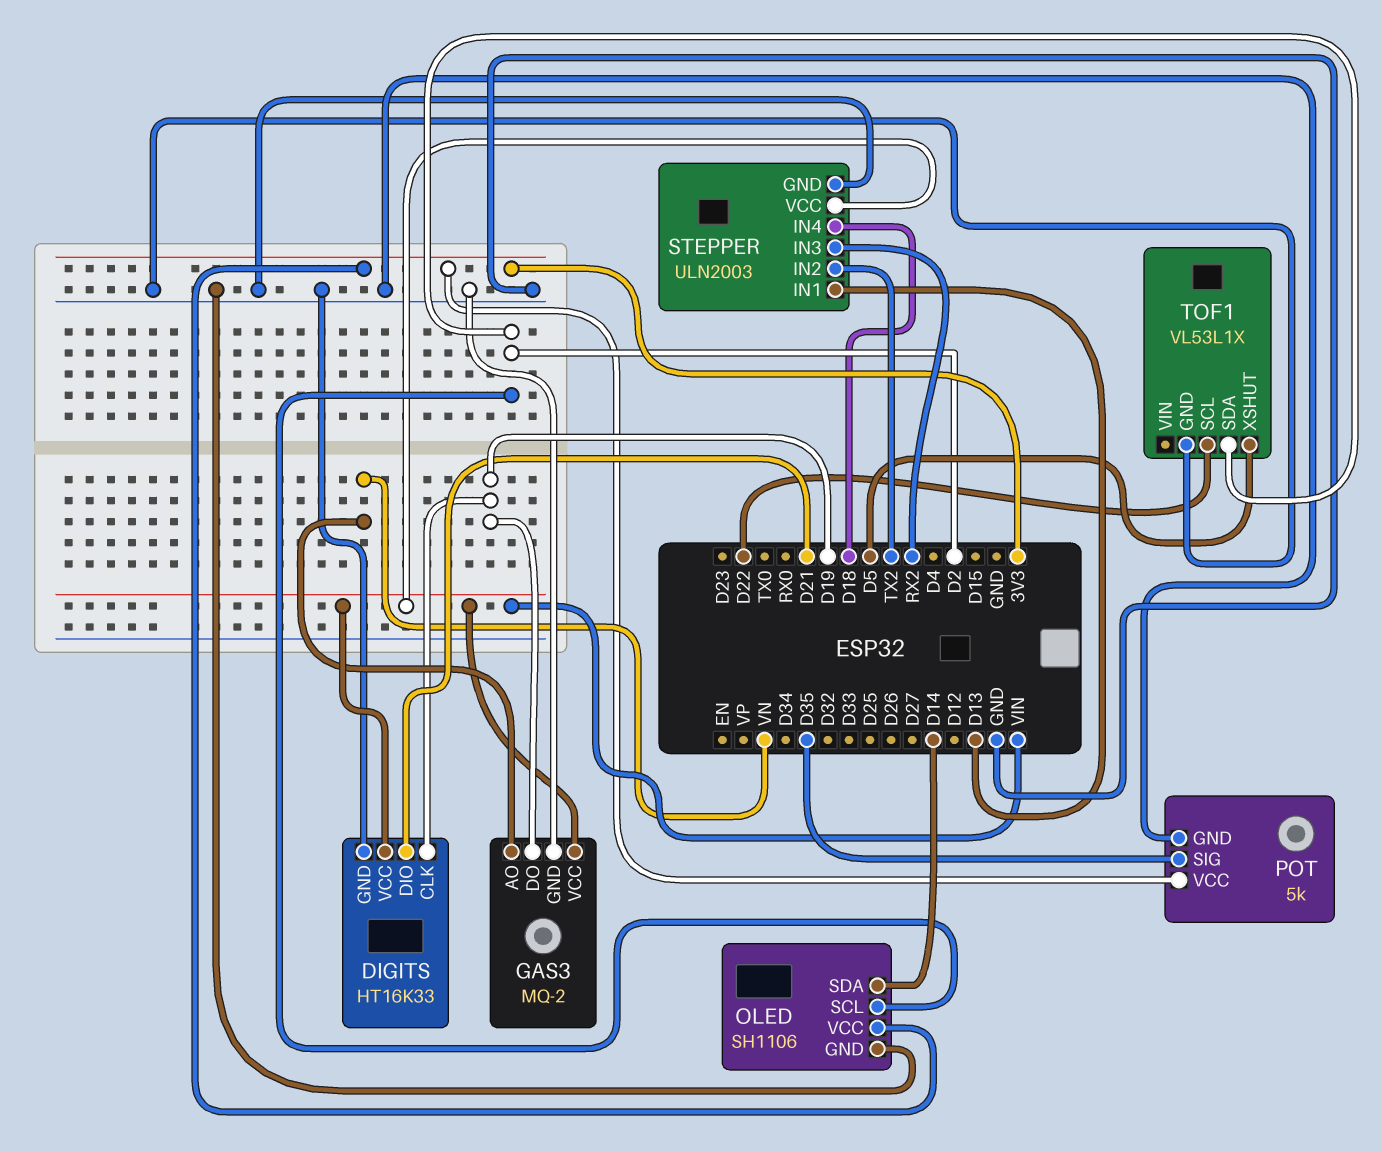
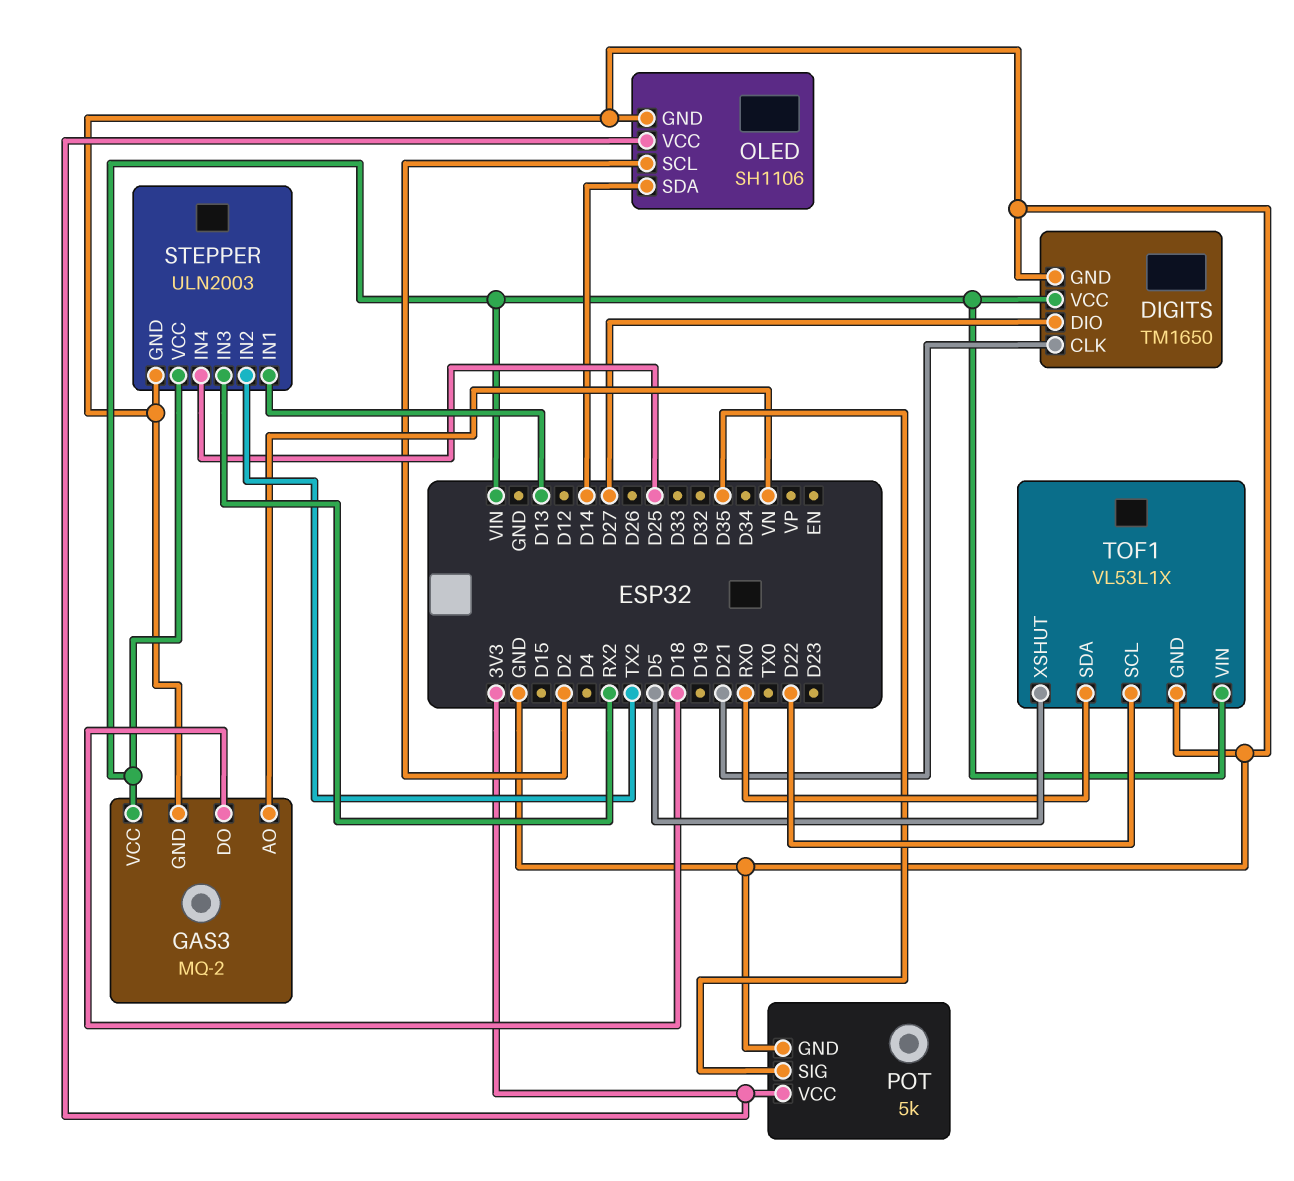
DIGITS: HT16K33 -> TM1650
DIGITS pin CLK: D19 -> D21
DIGITS pin DIO: D21 -> D27
GAS3 pin DO: D19 -> D18
STEPPER pin IN4: D18 -> D25
TOF1 pin SDA: D2 -> RX0
TOF1 pin VIN: none -> VIN

